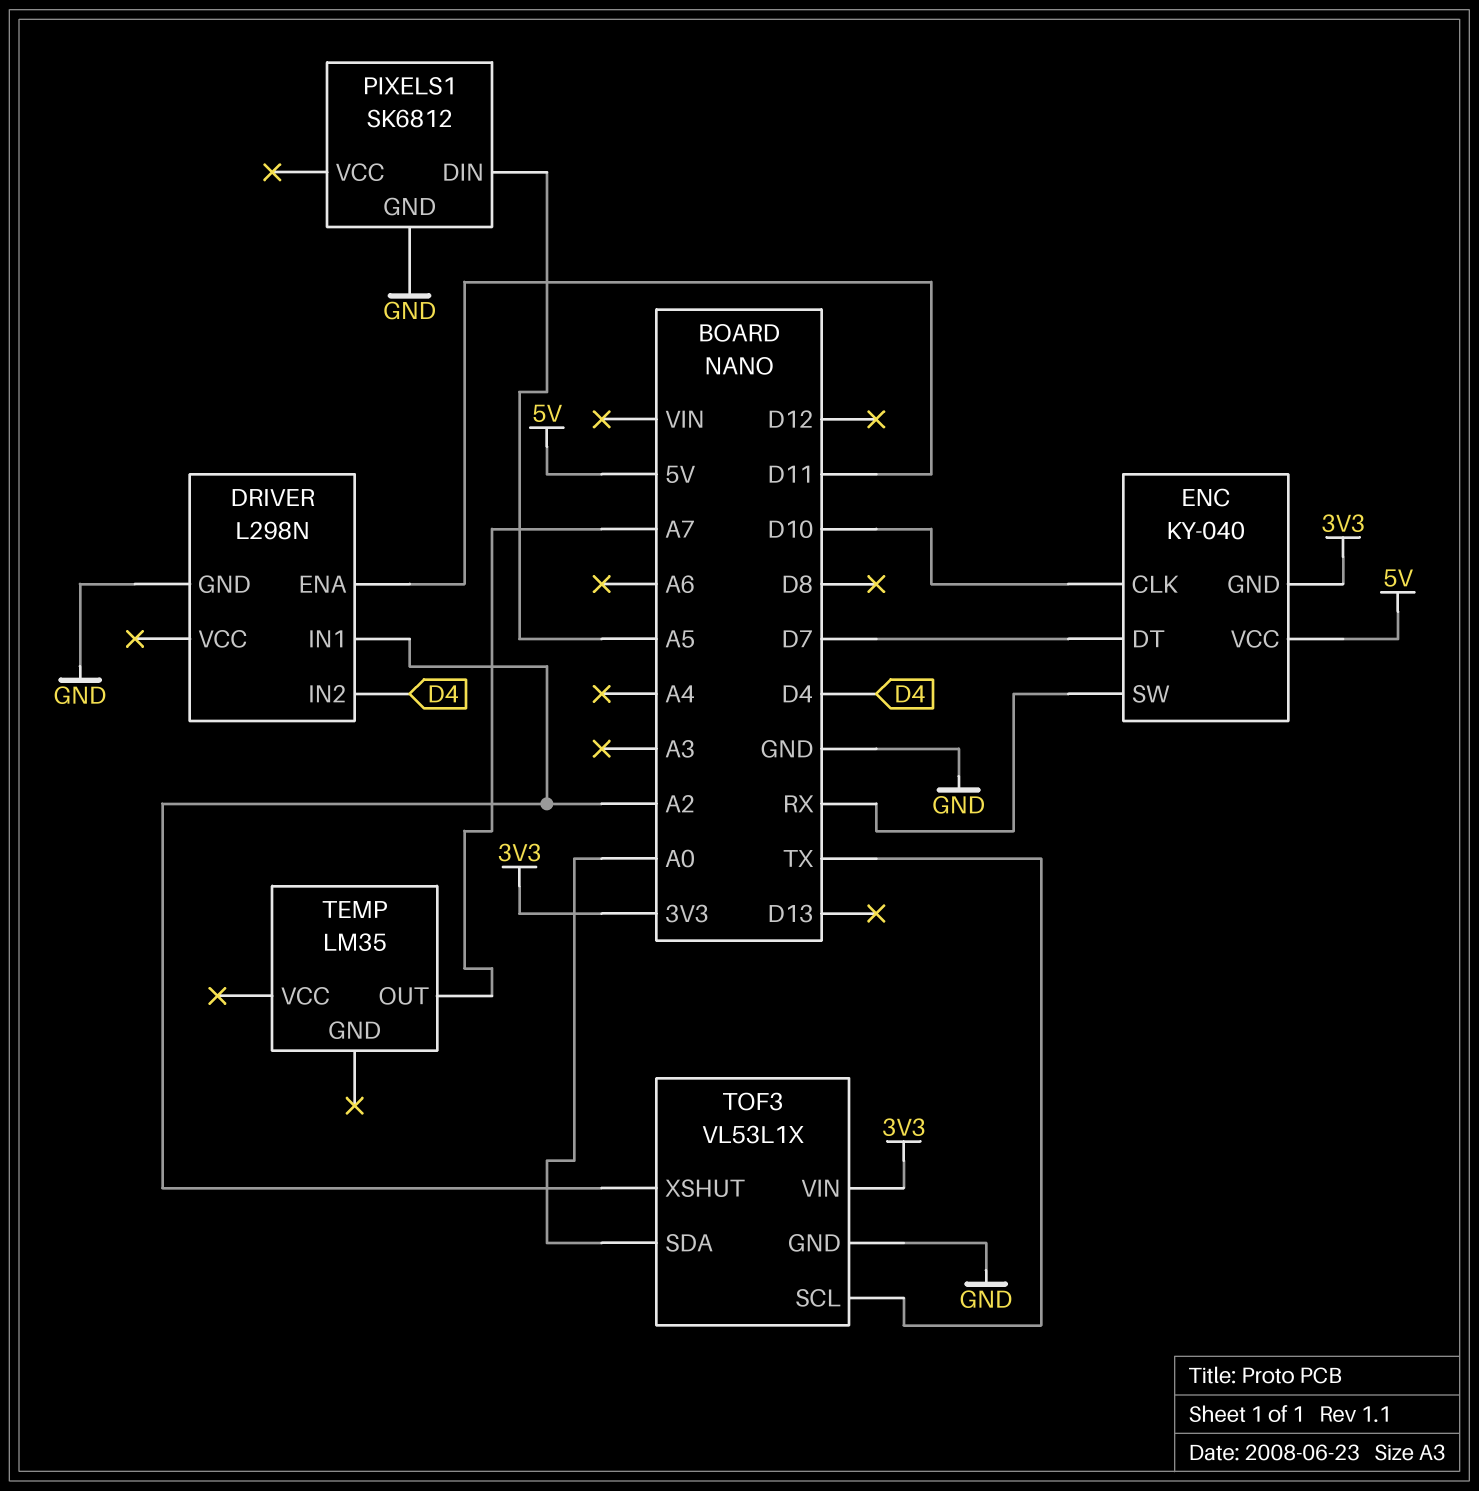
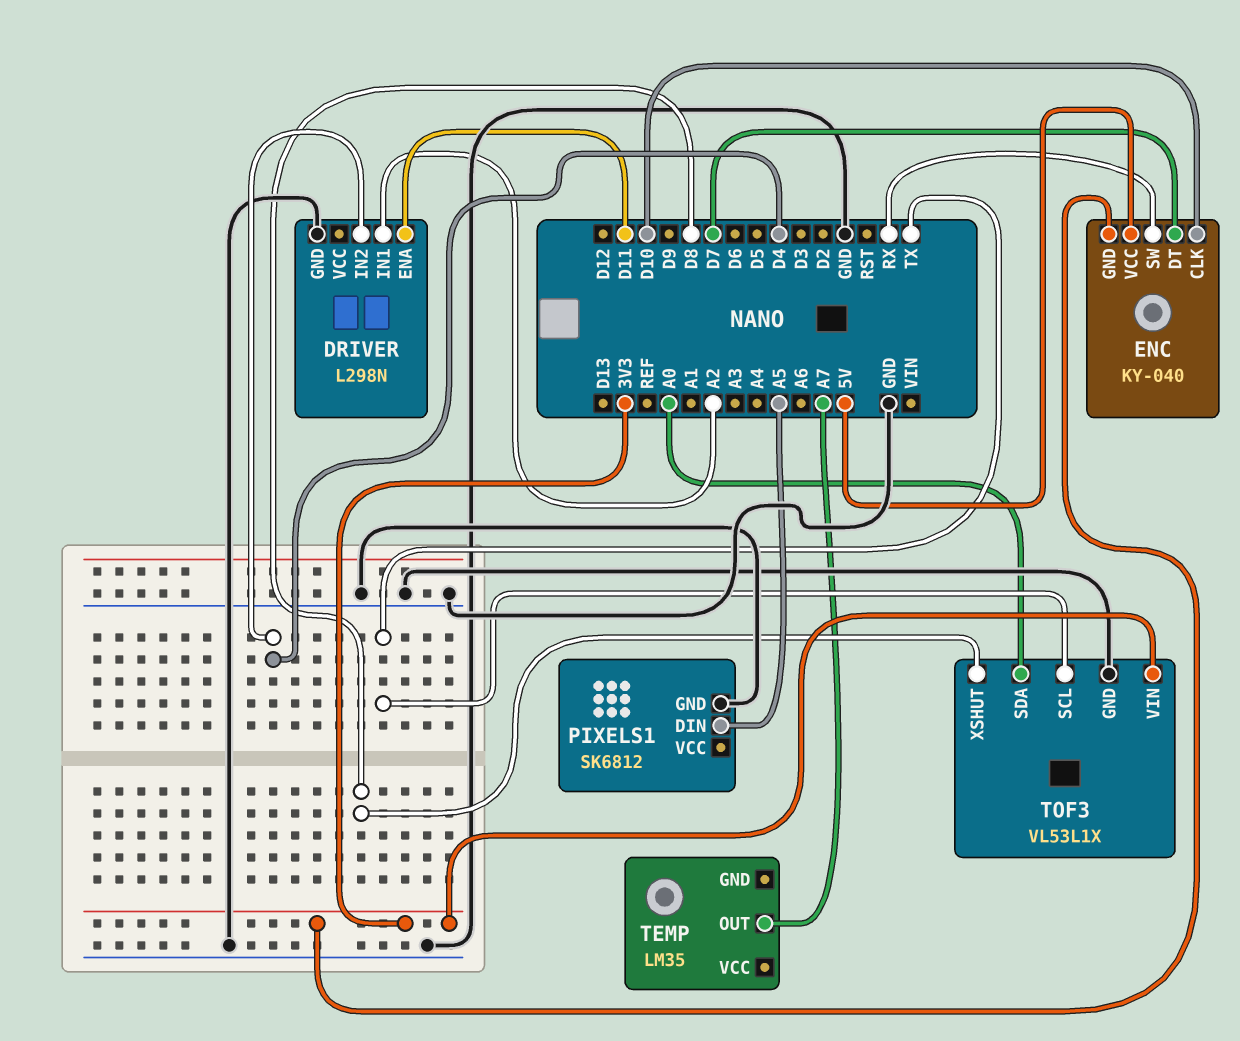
TOF3 pin XSHUT: A2 -> D8

